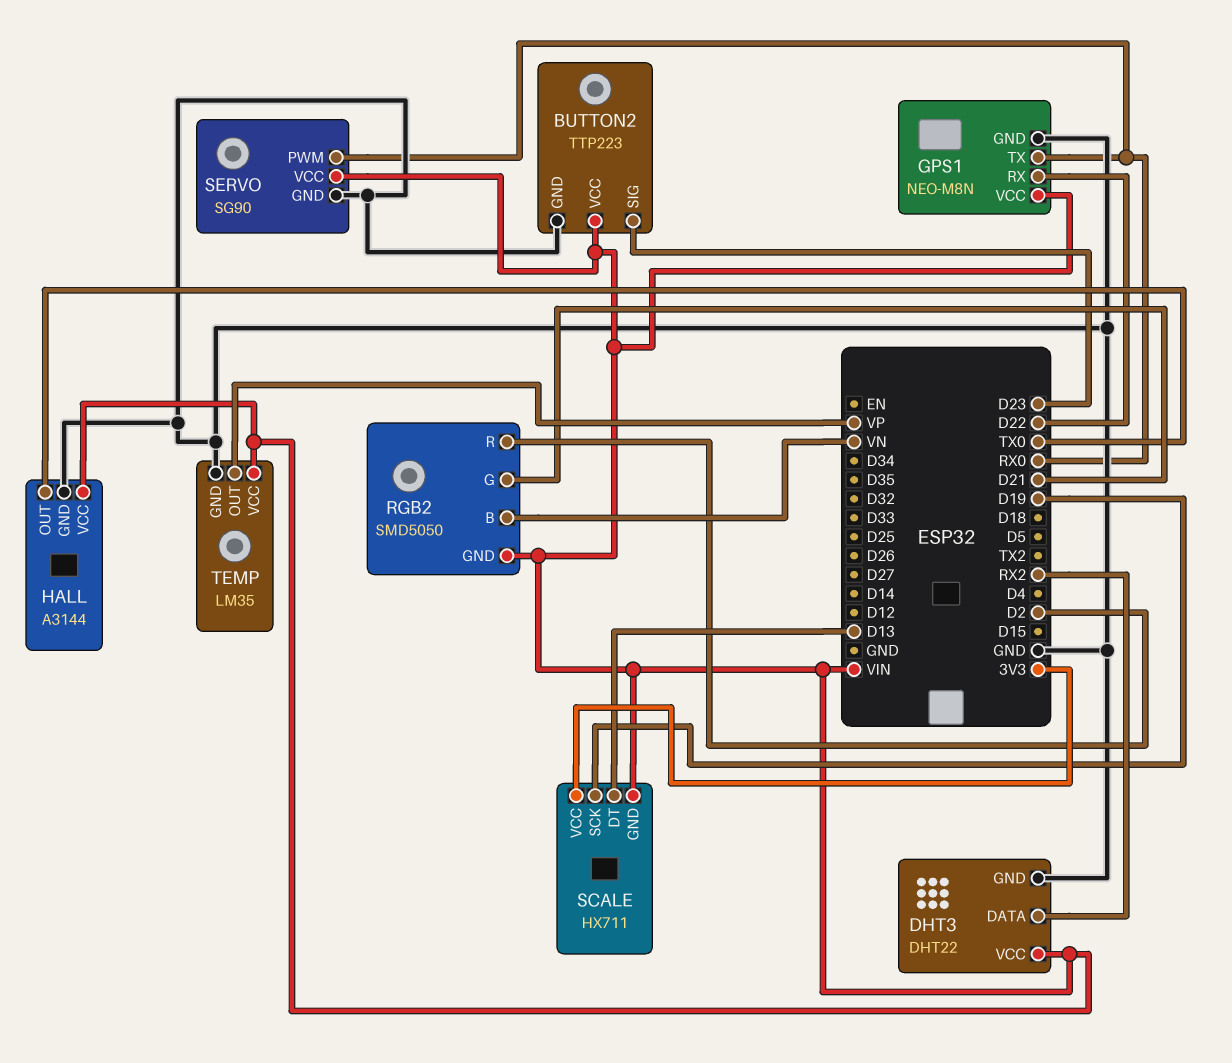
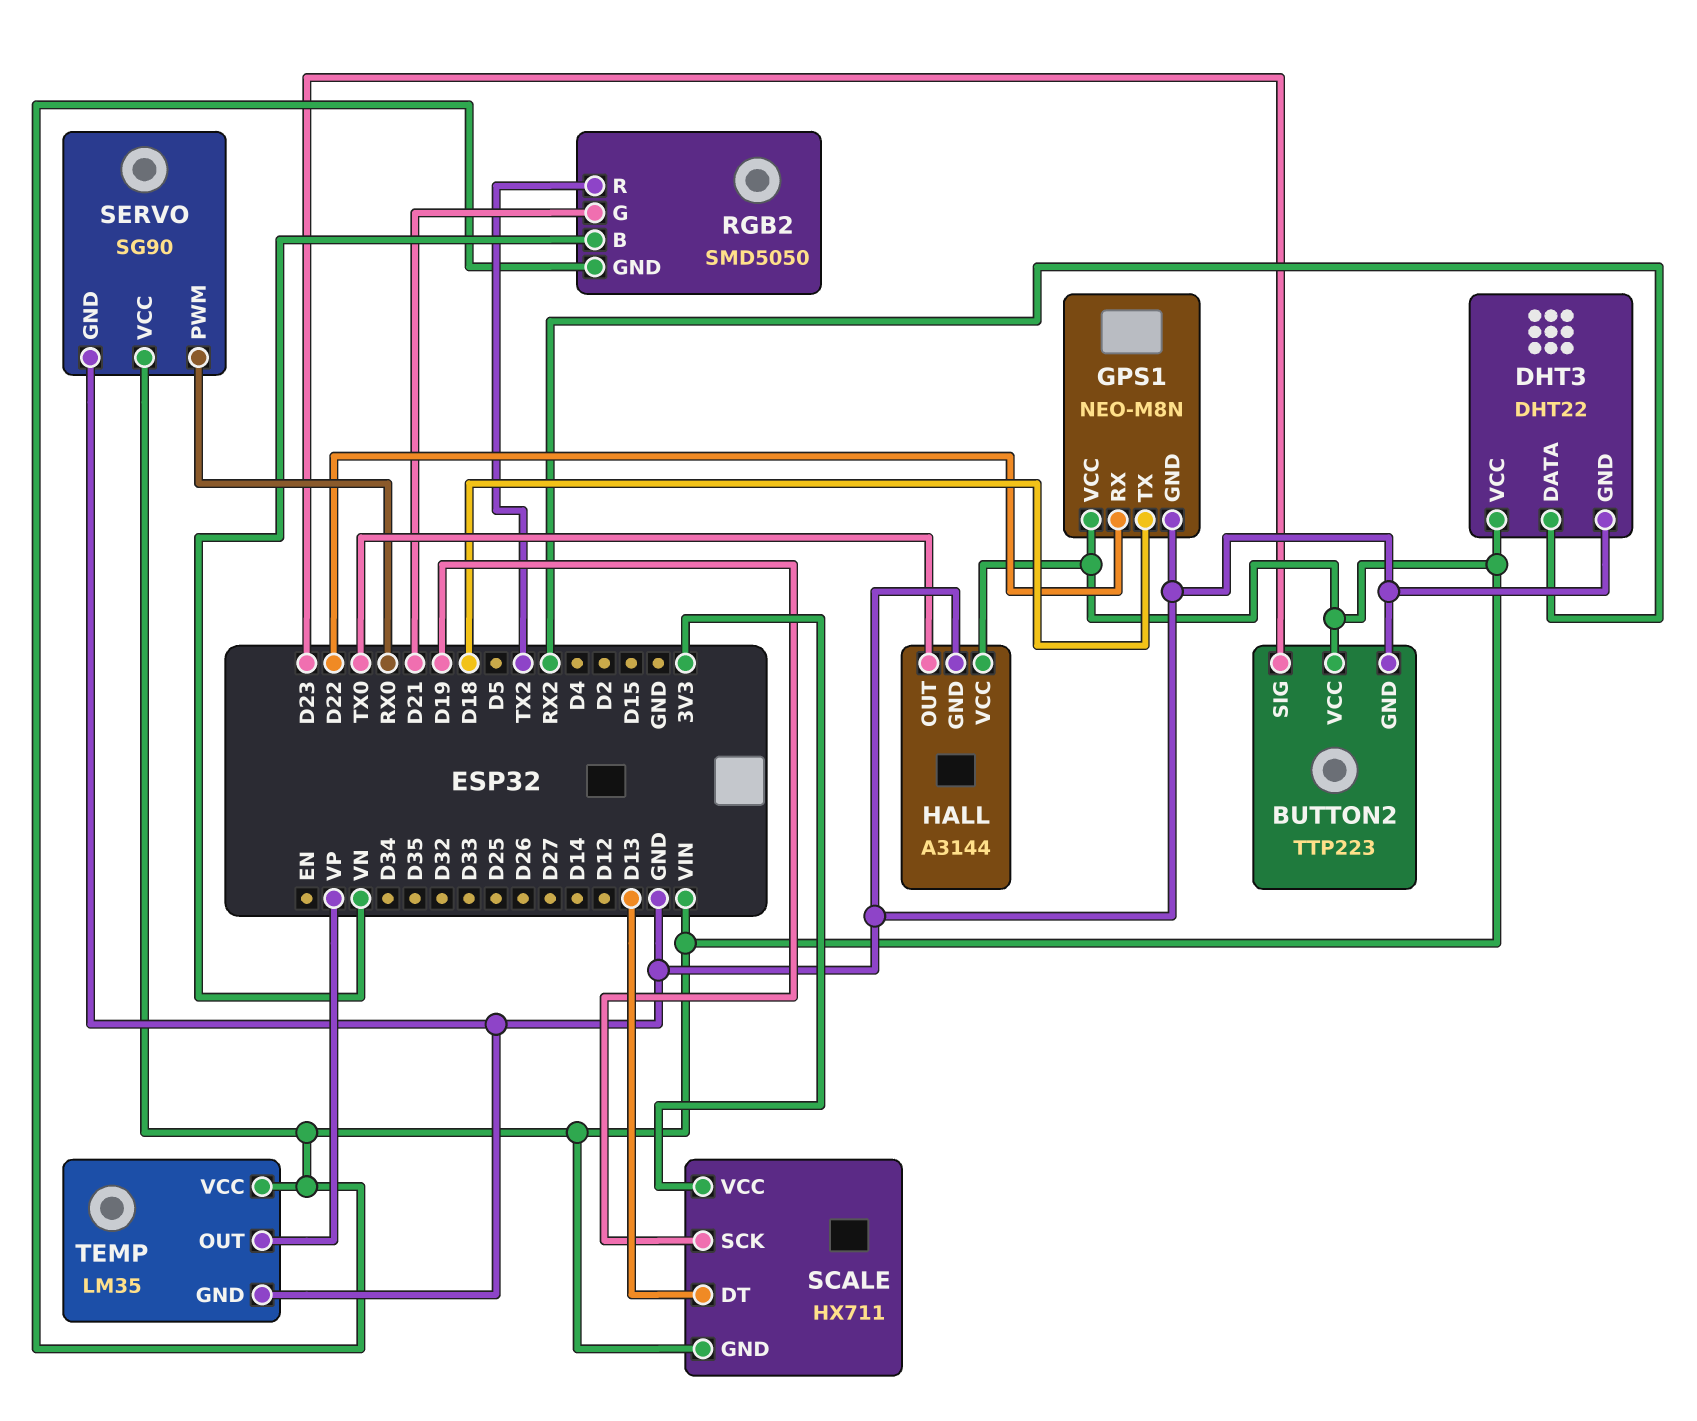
GPS1 pin TX: RX0 -> D18
RGB2 pin R: D2 -> TX2

